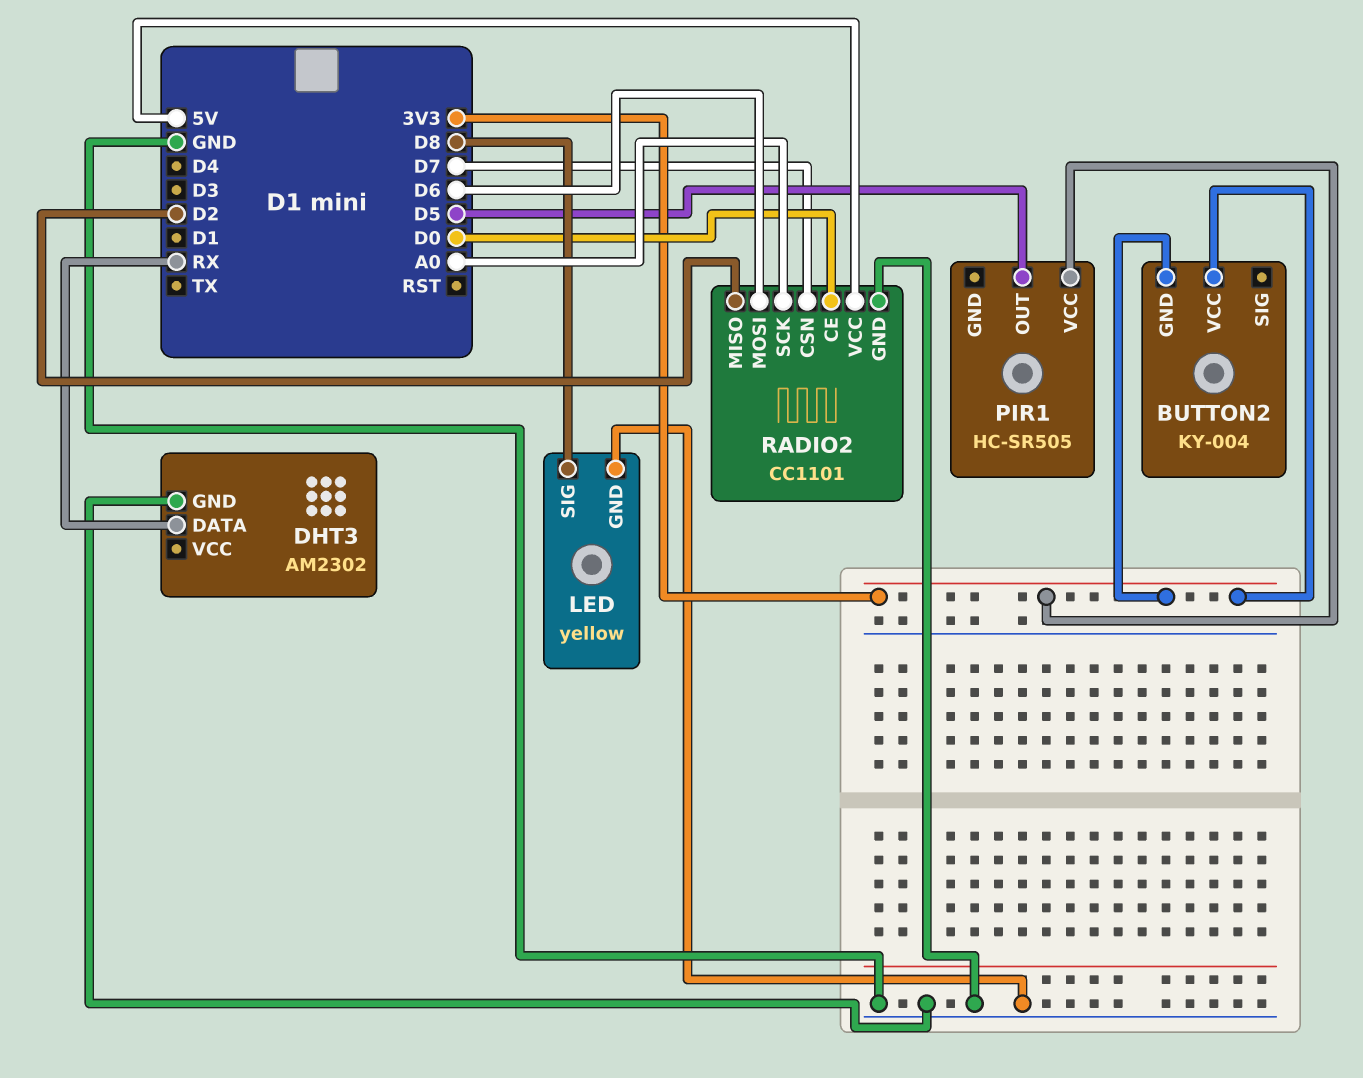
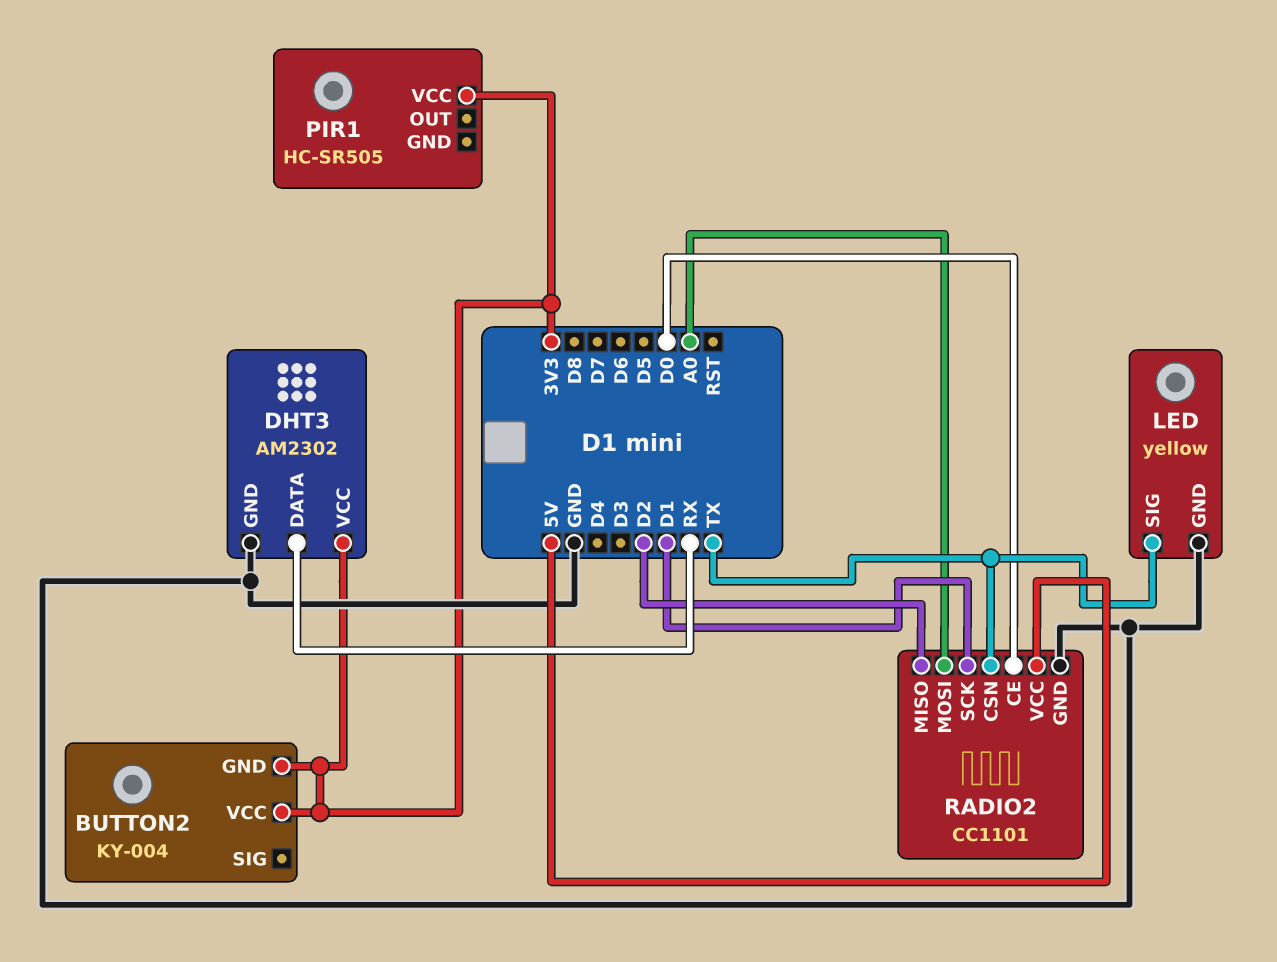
DHT3 pin VCC: none -> 3V3
LED pin SIG: D8 -> TX
PIR1 pin OUT: D5 -> none
RADIO2 pin CSN: D7 -> TX
RADIO2 pin MOSI: D6 -> A0
RADIO2 pin SCK: A0 -> D1

